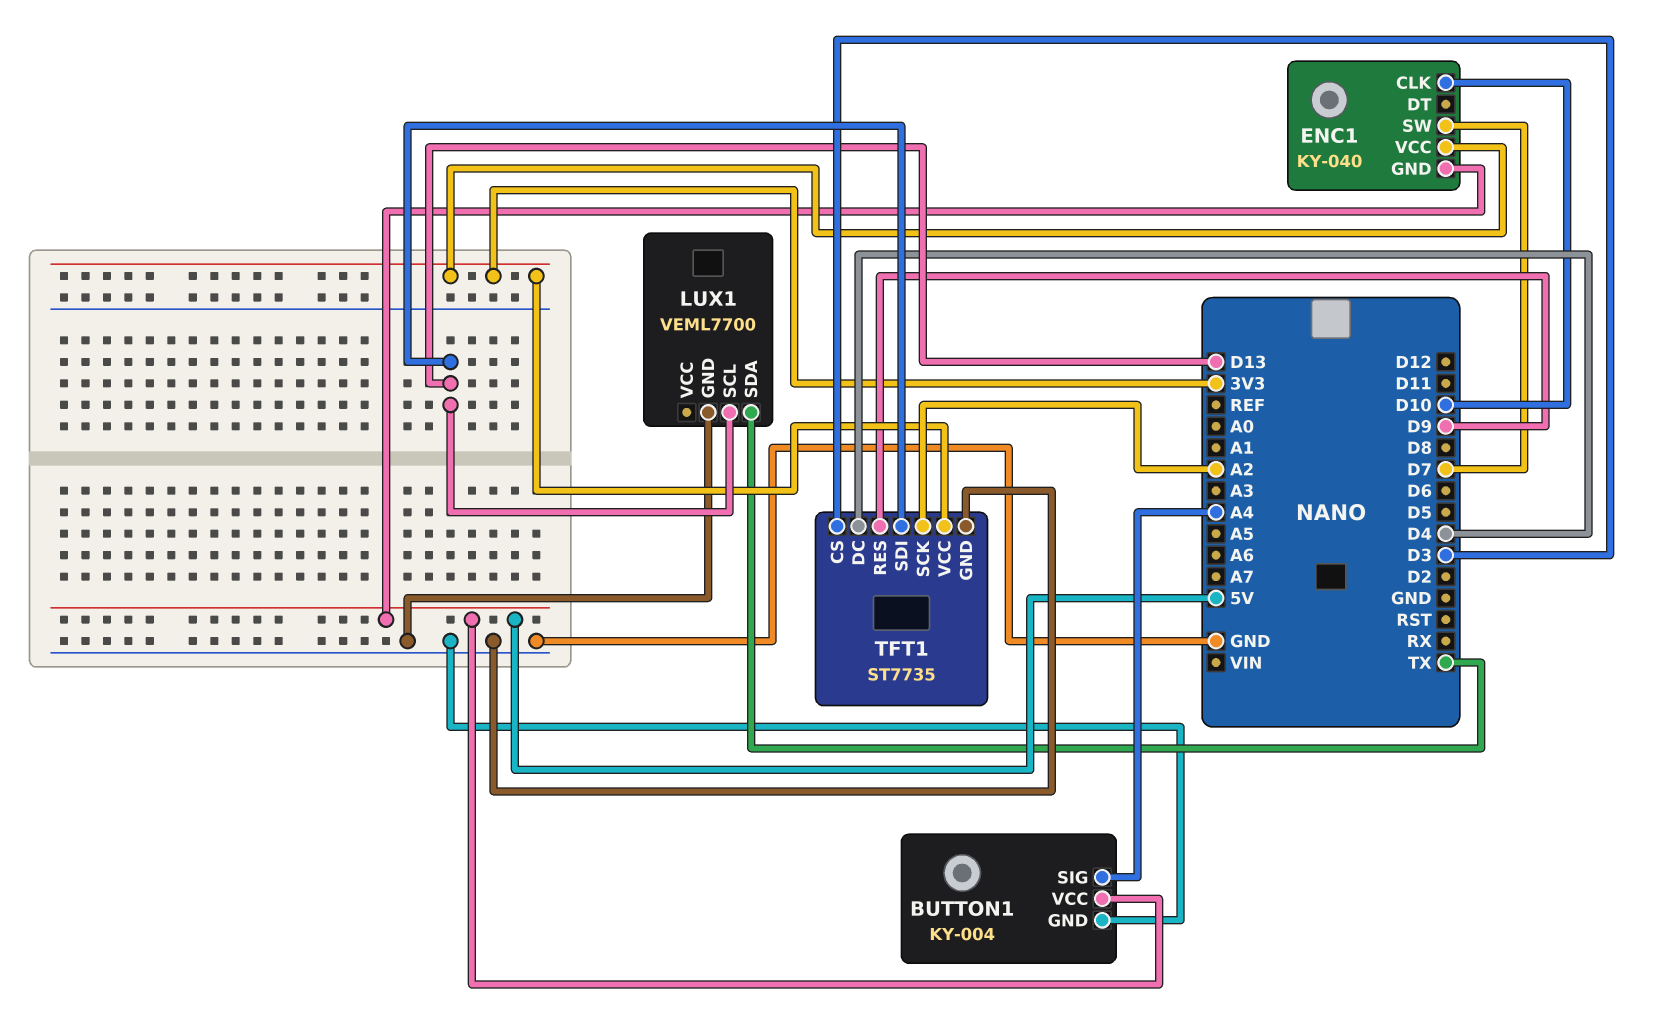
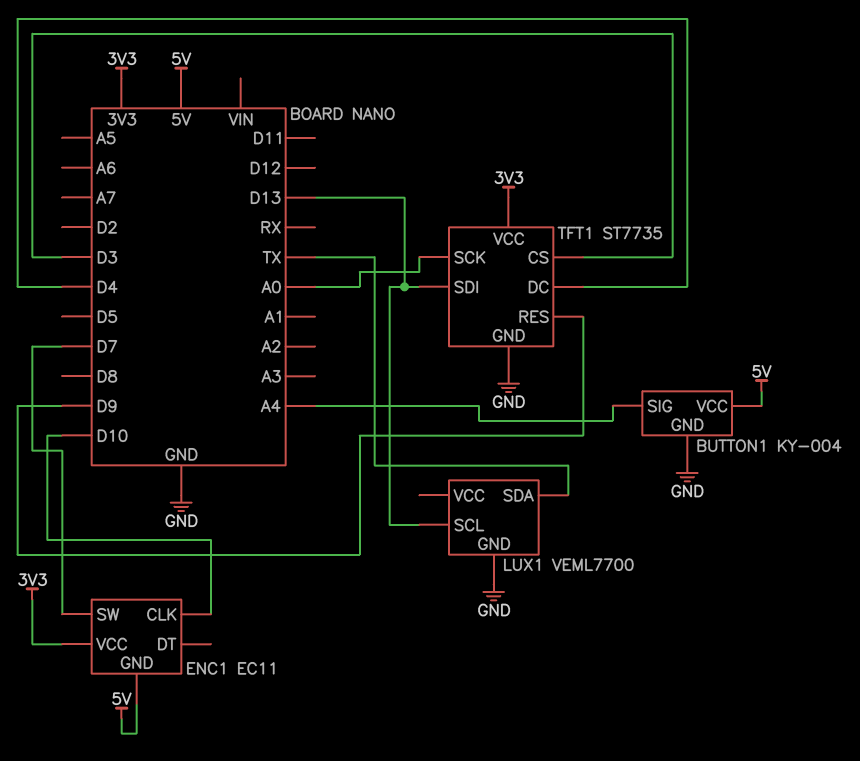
ENC1: KY-040 -> EC11
TFT1 pin SCK: A2 -> A0

